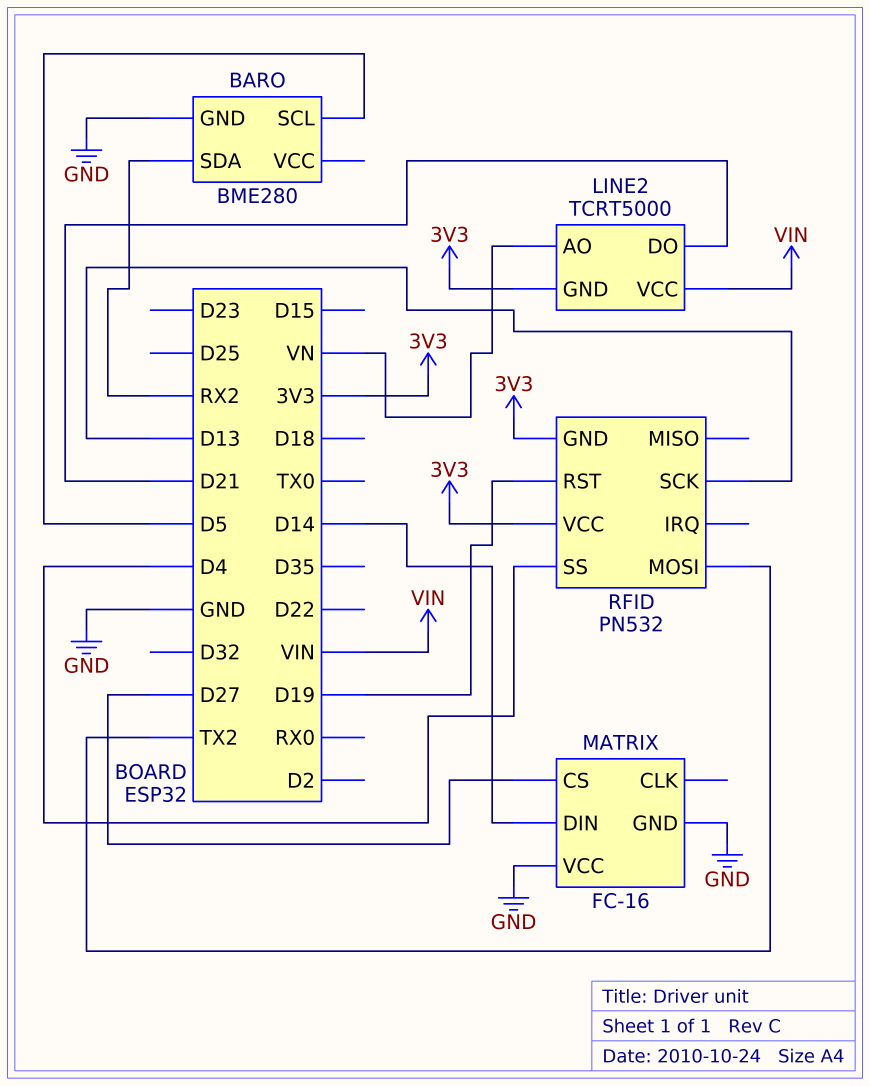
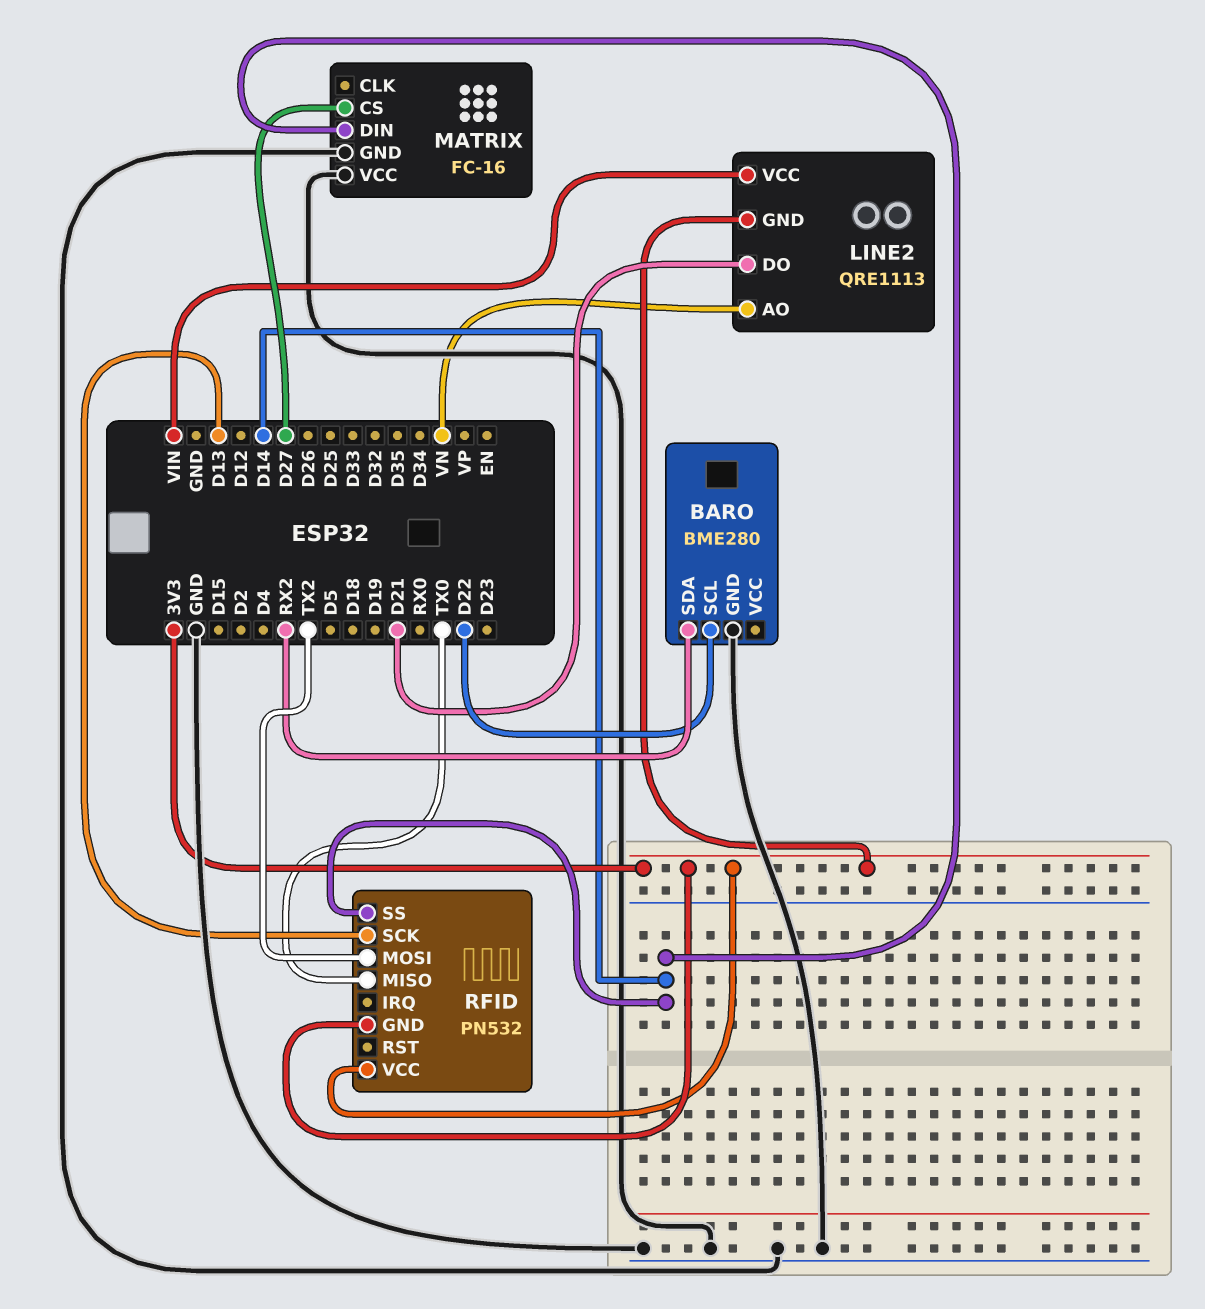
BARO pin SCL: D5 -> D22
LINE2: TCRT5000 -> QRE1113
RFID pin MISO: none -> TX0
RFID pin RST: D19 -> none
RFID pin SS: D4 -> D14

